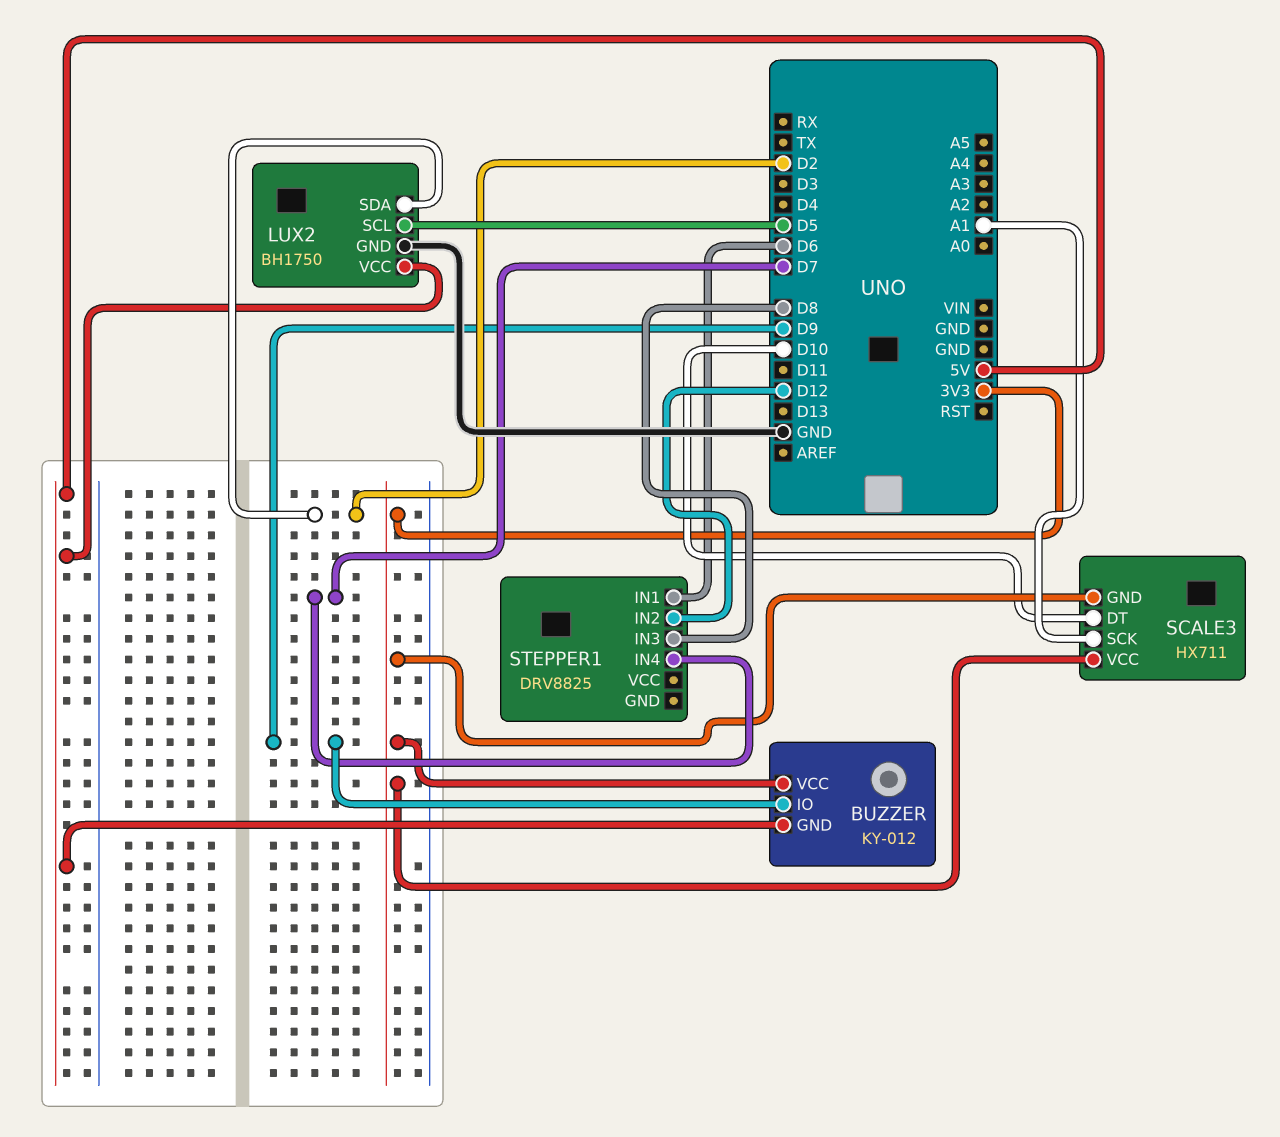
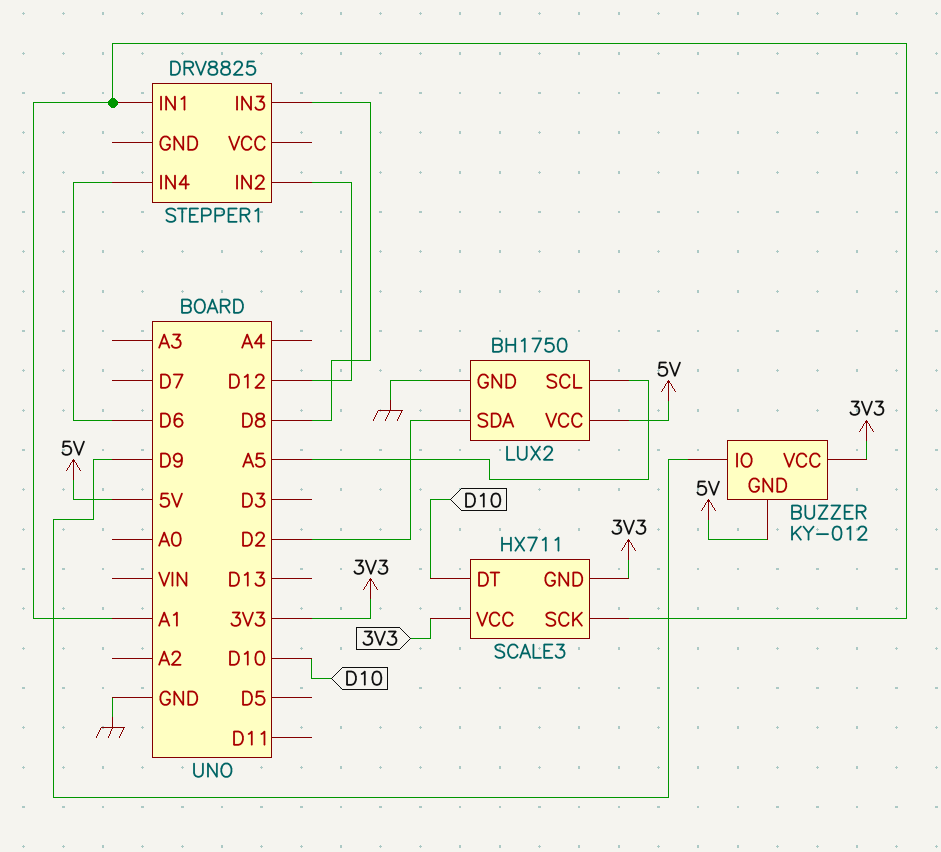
LUX2 pin SCL: D5 -> A5
STEPPER1 pin IN1: D6 -> A1
STEPPER1 pin IN4: D7 -> D6

